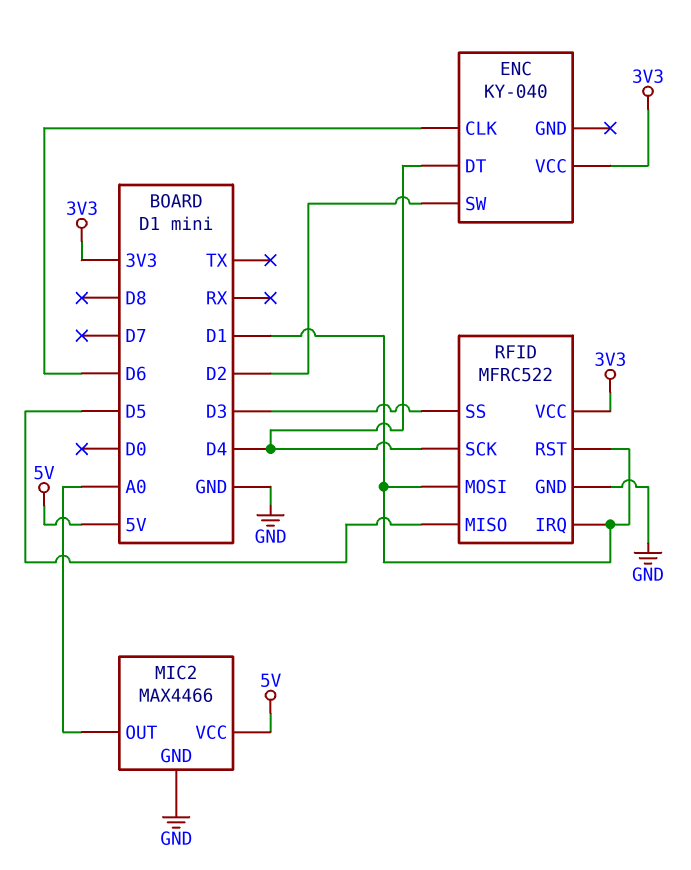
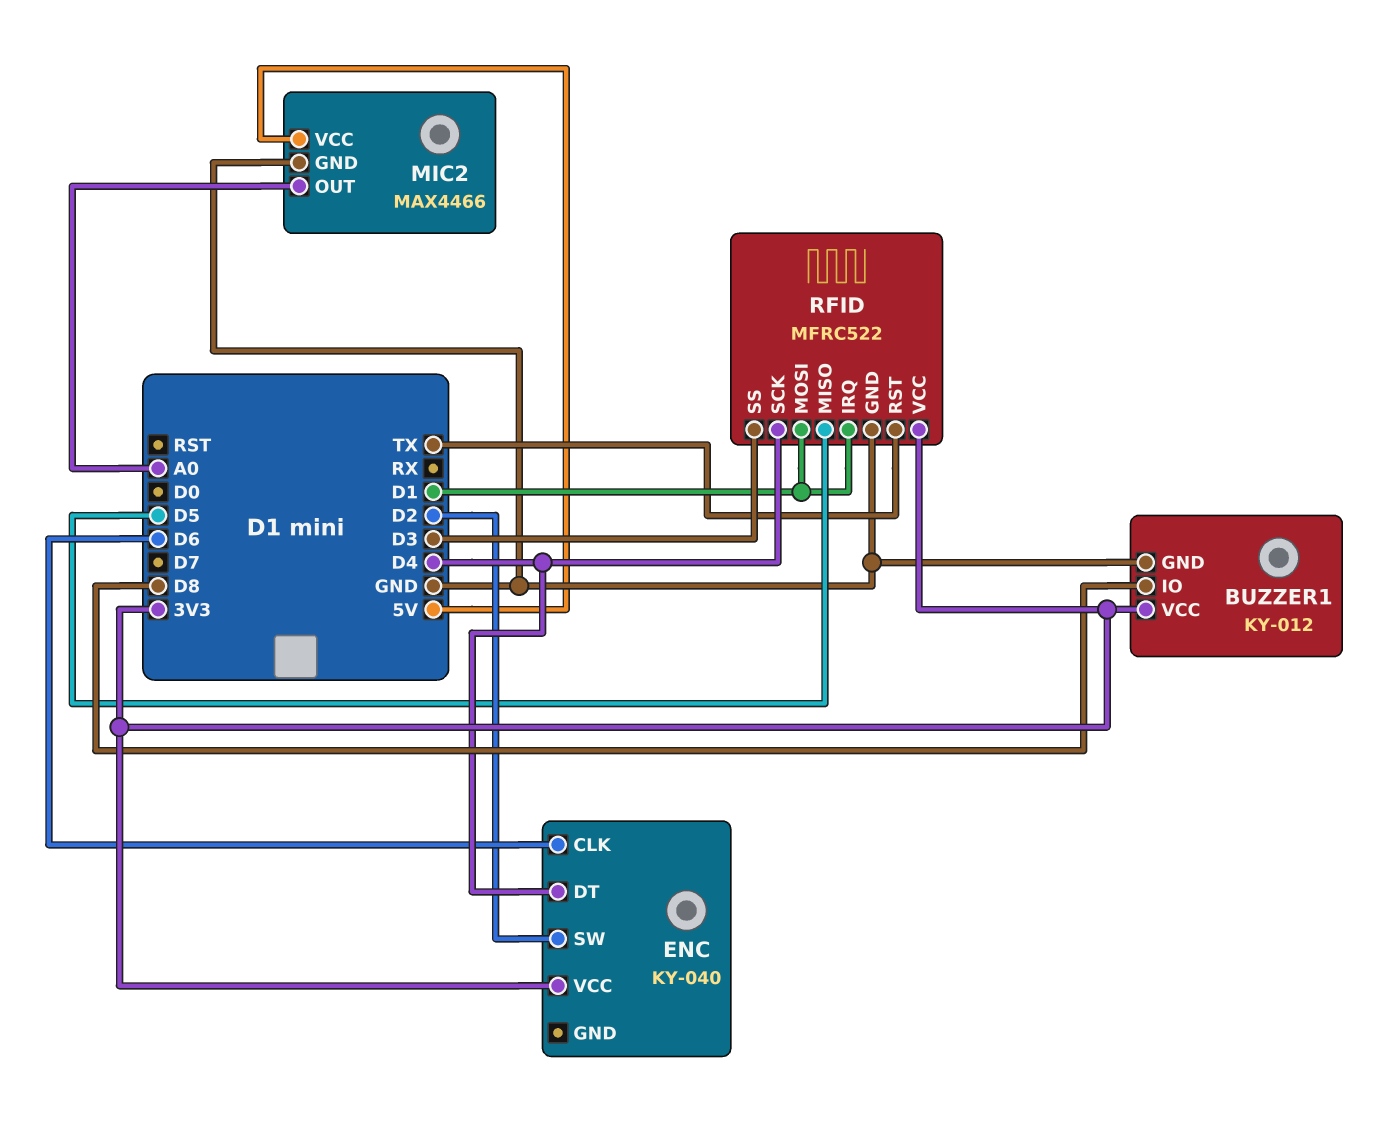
BUZZER1: none -> KY-012
BUZZER1 pin GND: none -> GND
BUZZER1 pin IO: none -> D8
BUZZER1 pin VCC: none -> 3V3
RFID pin RST: D1 -> TX

